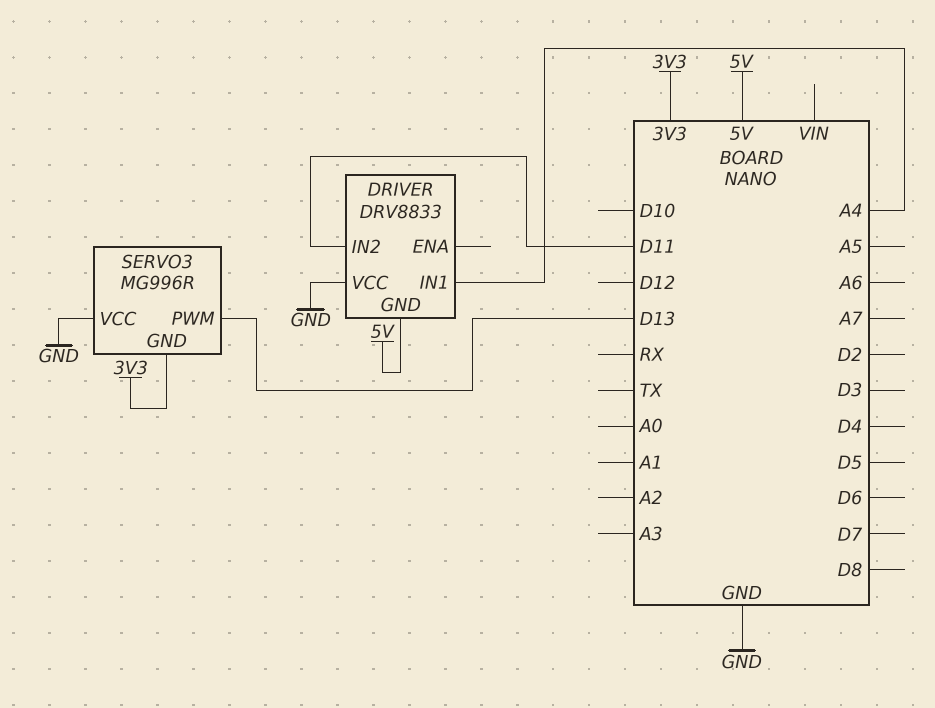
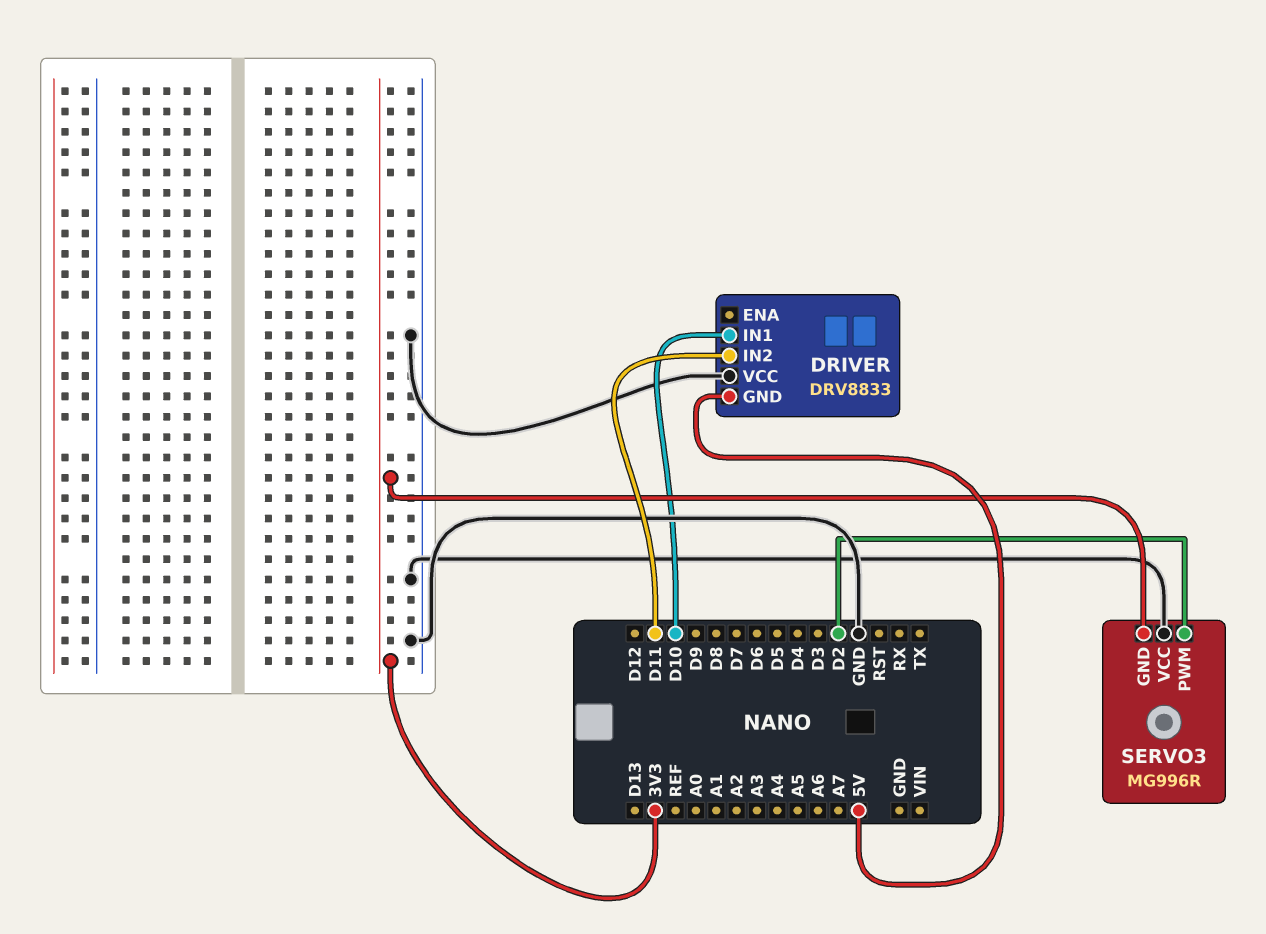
DRIVER pin IN1: A4 -> D10
SERVO3 pin PWM: D13 -> D2

